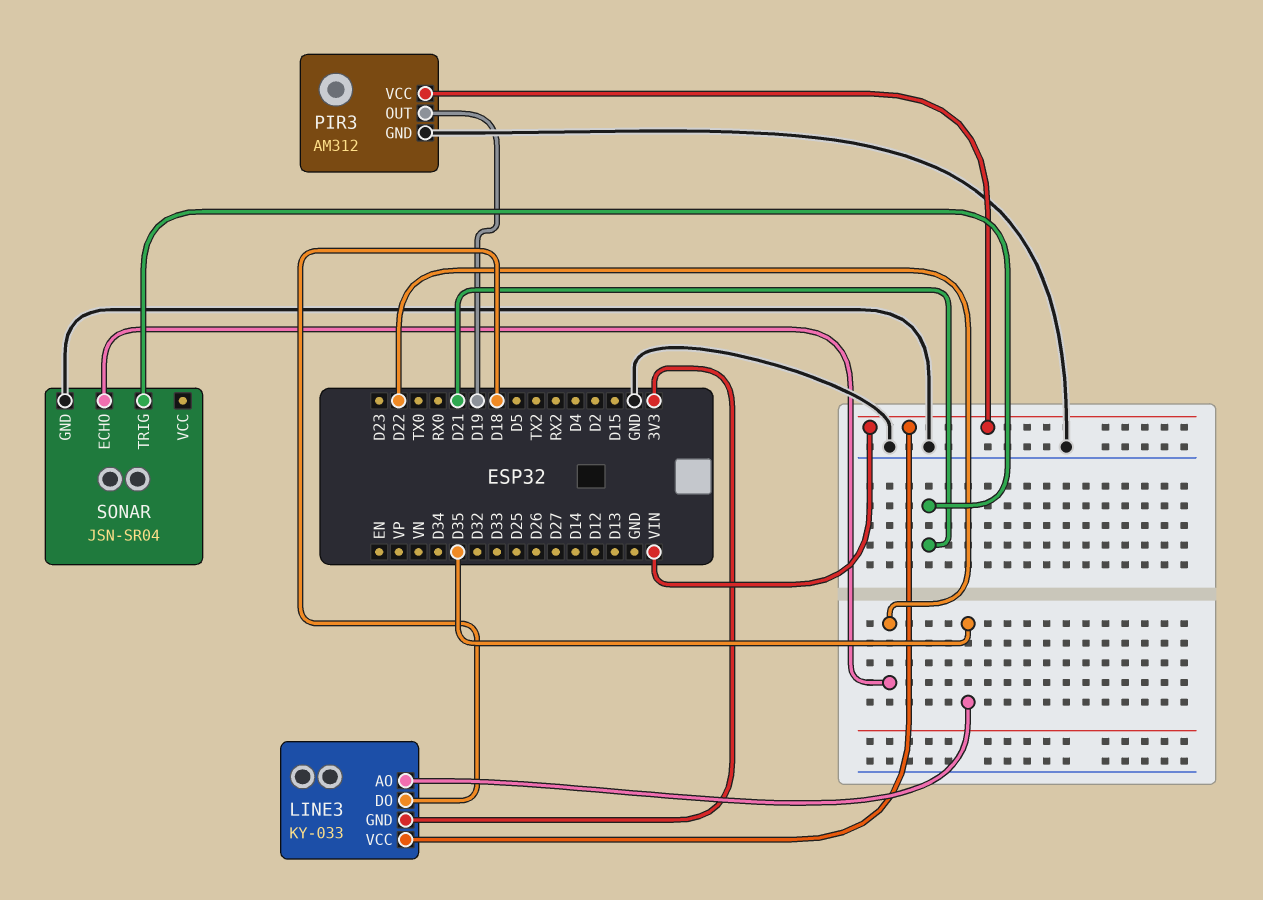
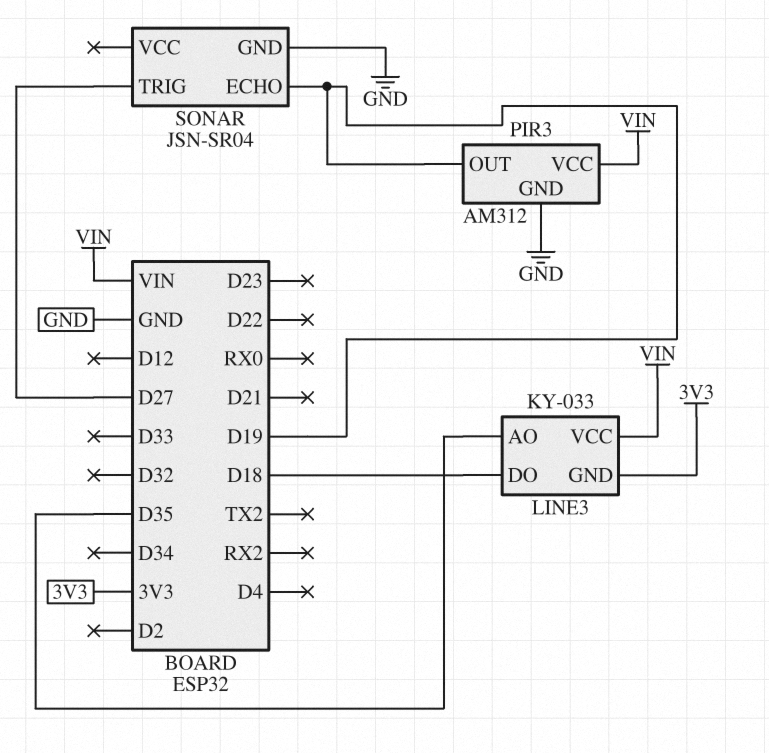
SONAR pin ECHO: D22 -> D19
SONAR pin TRIG: D21 -> D27

